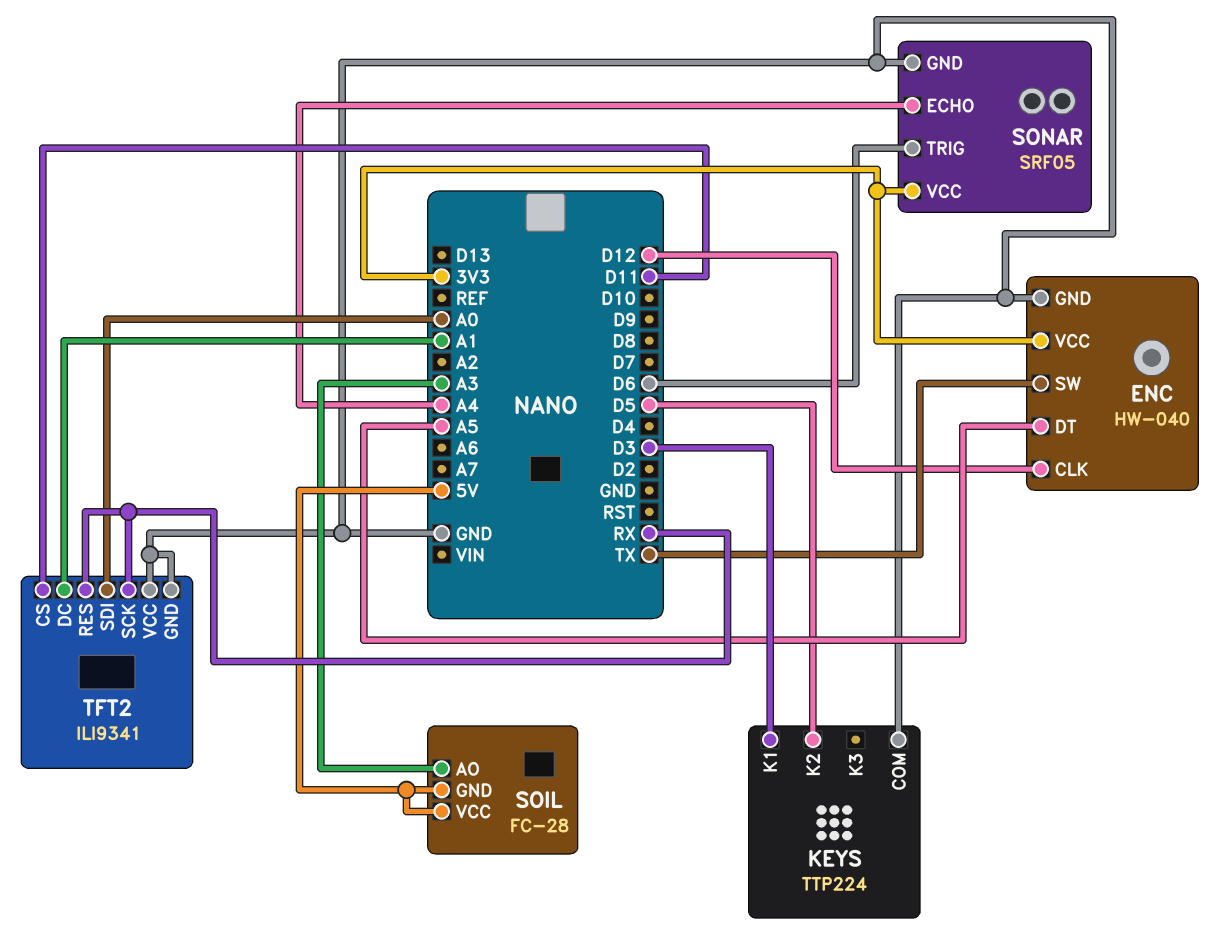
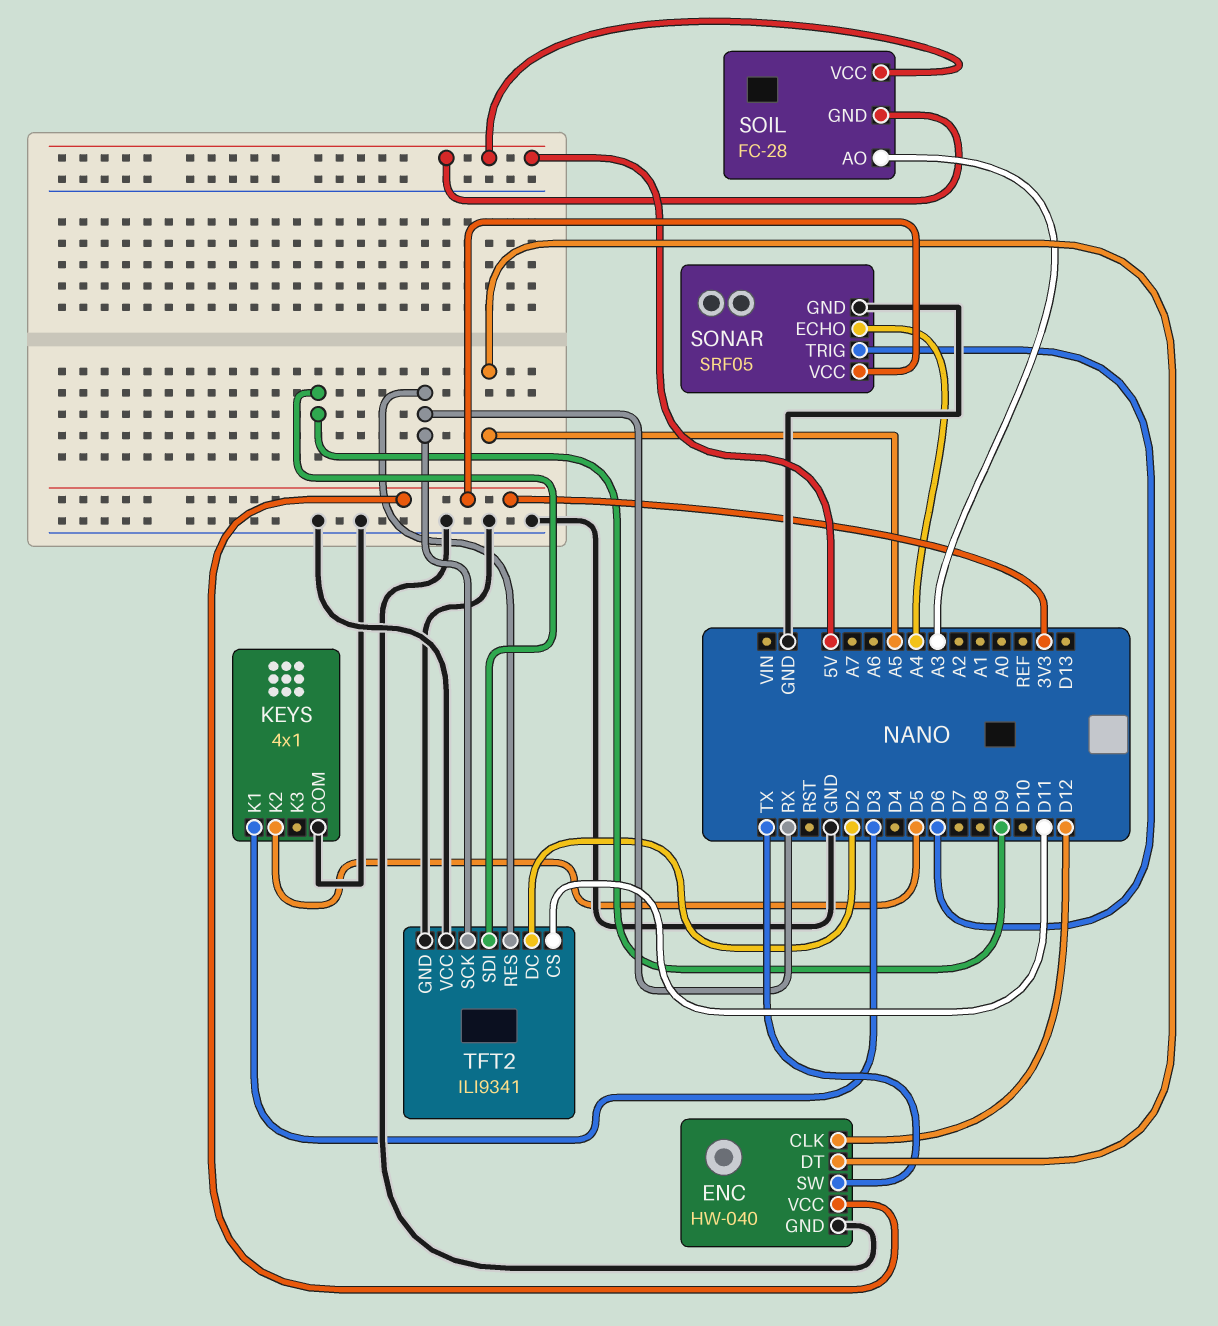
KEYS: TTP224 -> 4x1
TFT2 pin DC: A1 -> D2
TFT2 pin SDI: A0 -> D9

